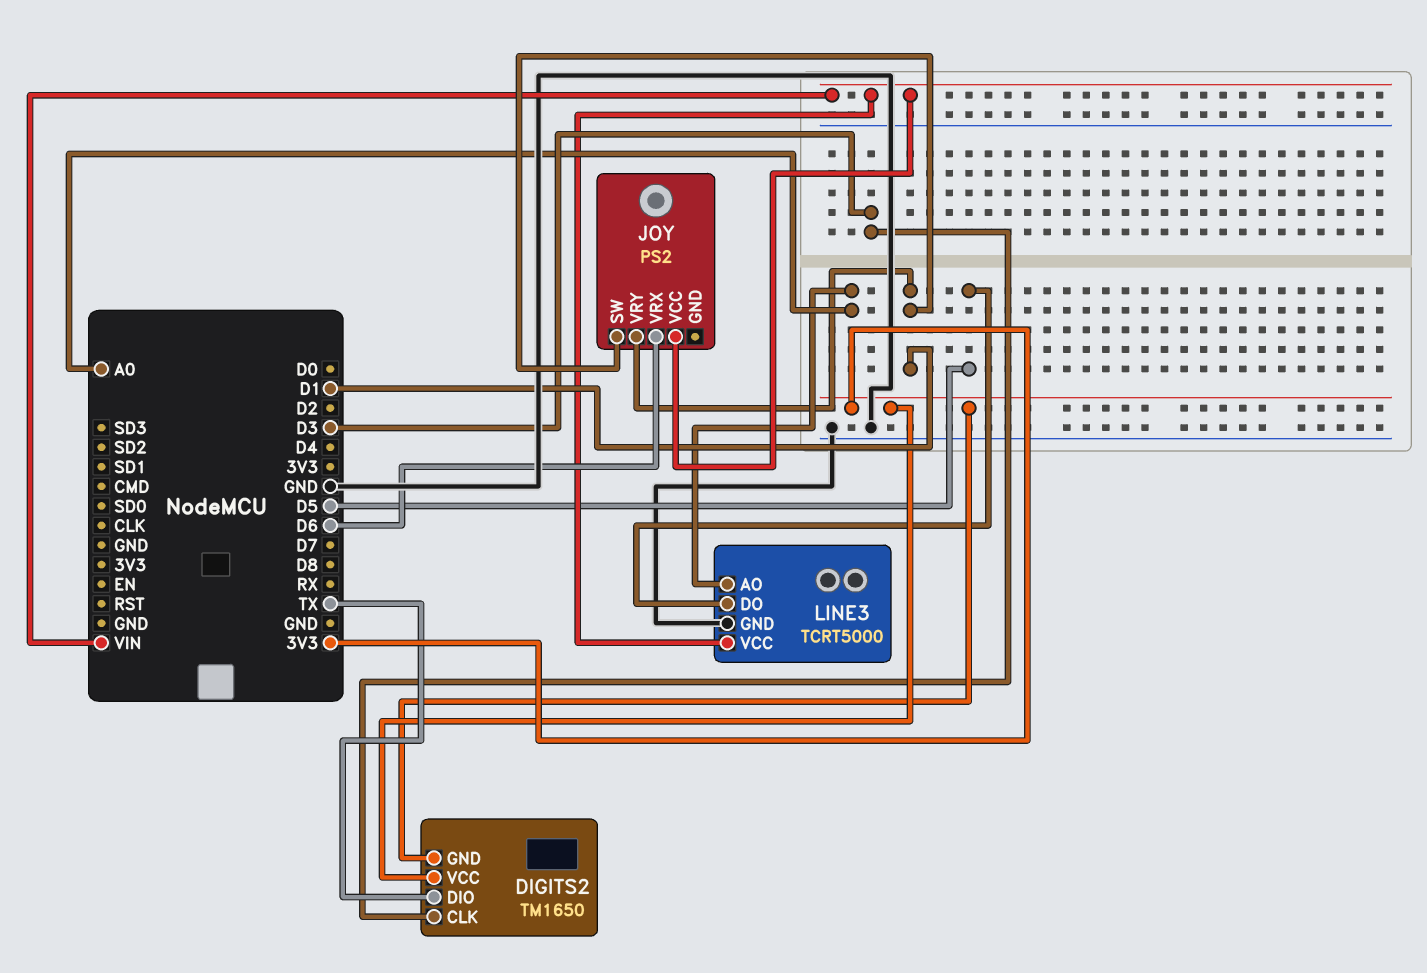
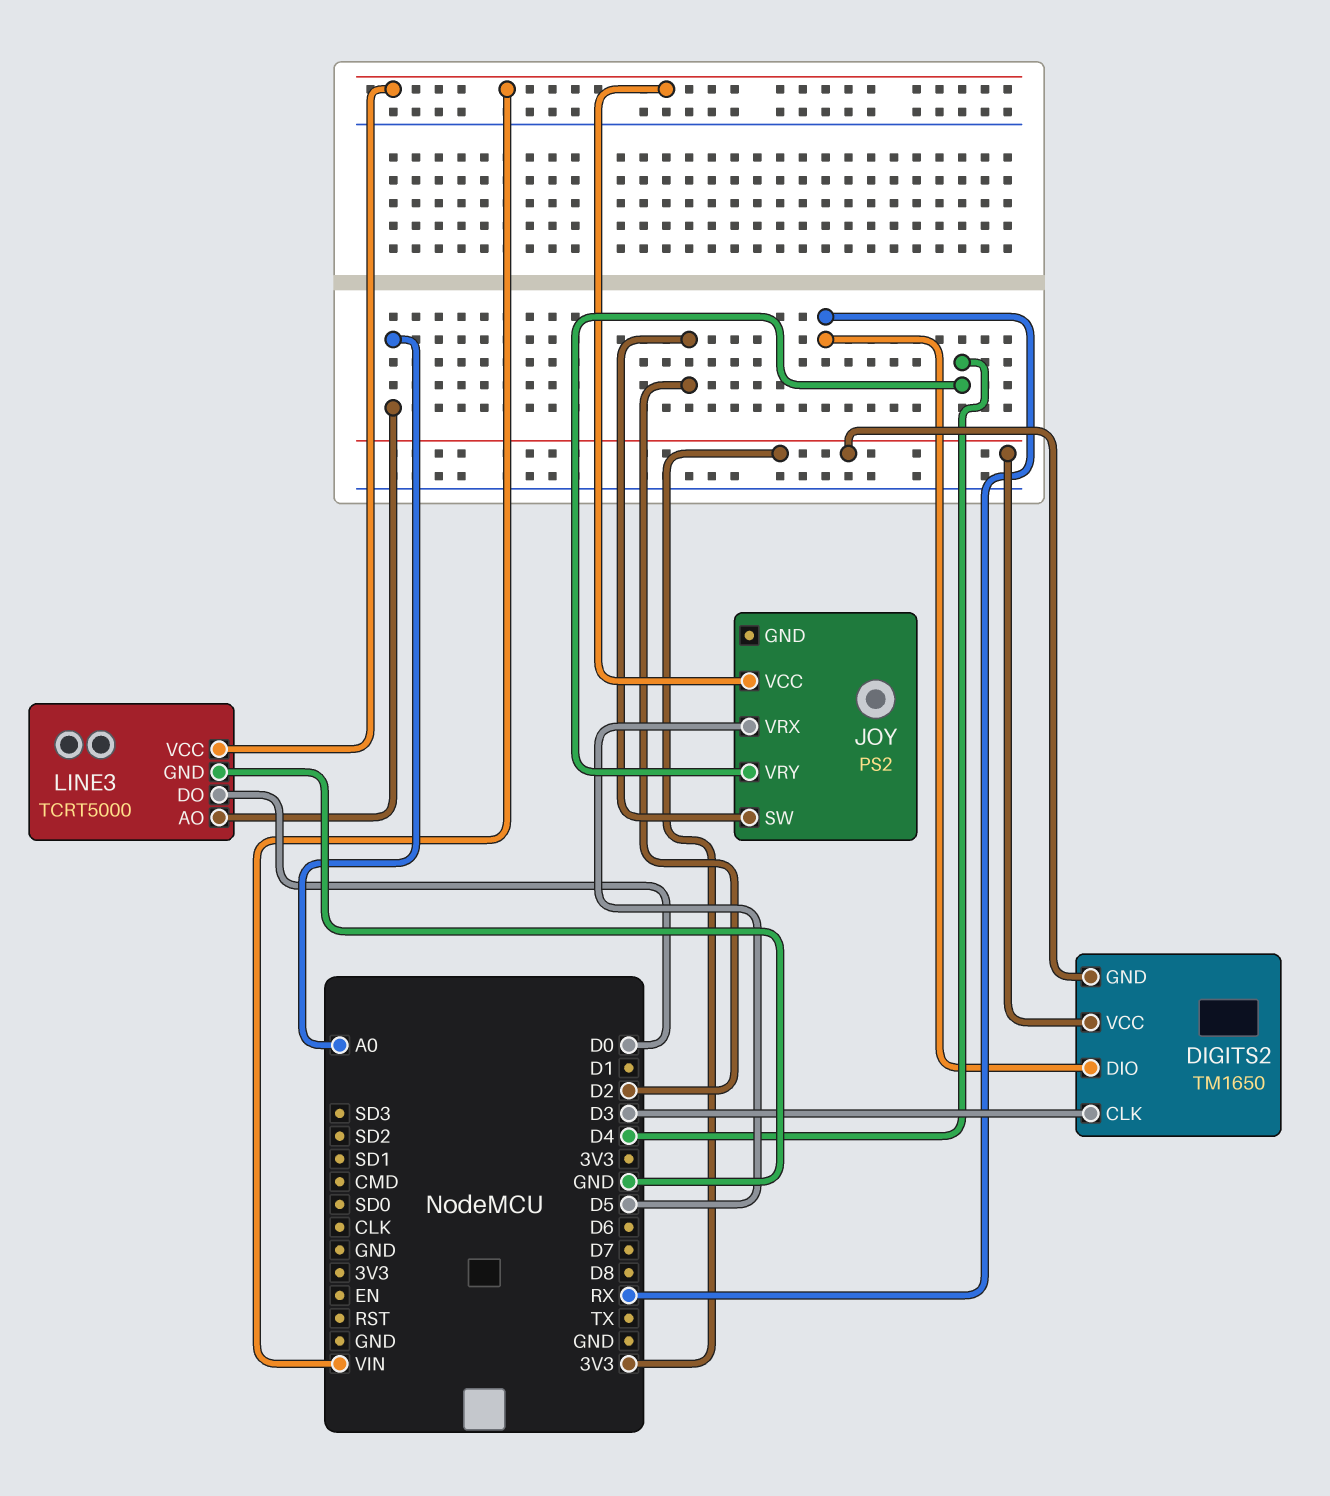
DIGITS2 pin DIO: TX -> RX
JOY pin SW: D1 -> D2
JOY pin VRX: D6 -> D5
JOY pin VRY: D1 -> D4
LINE3 pin DO: D5 -> D0

